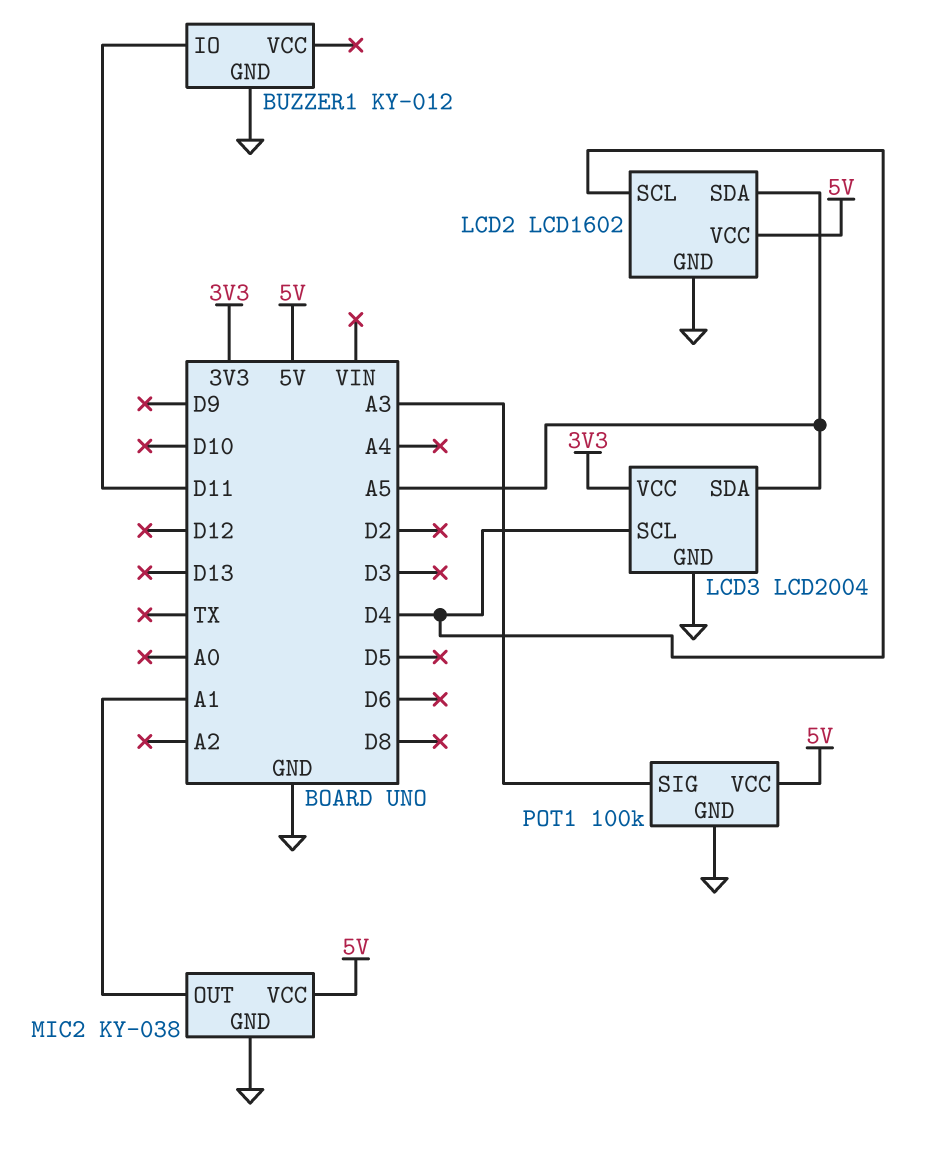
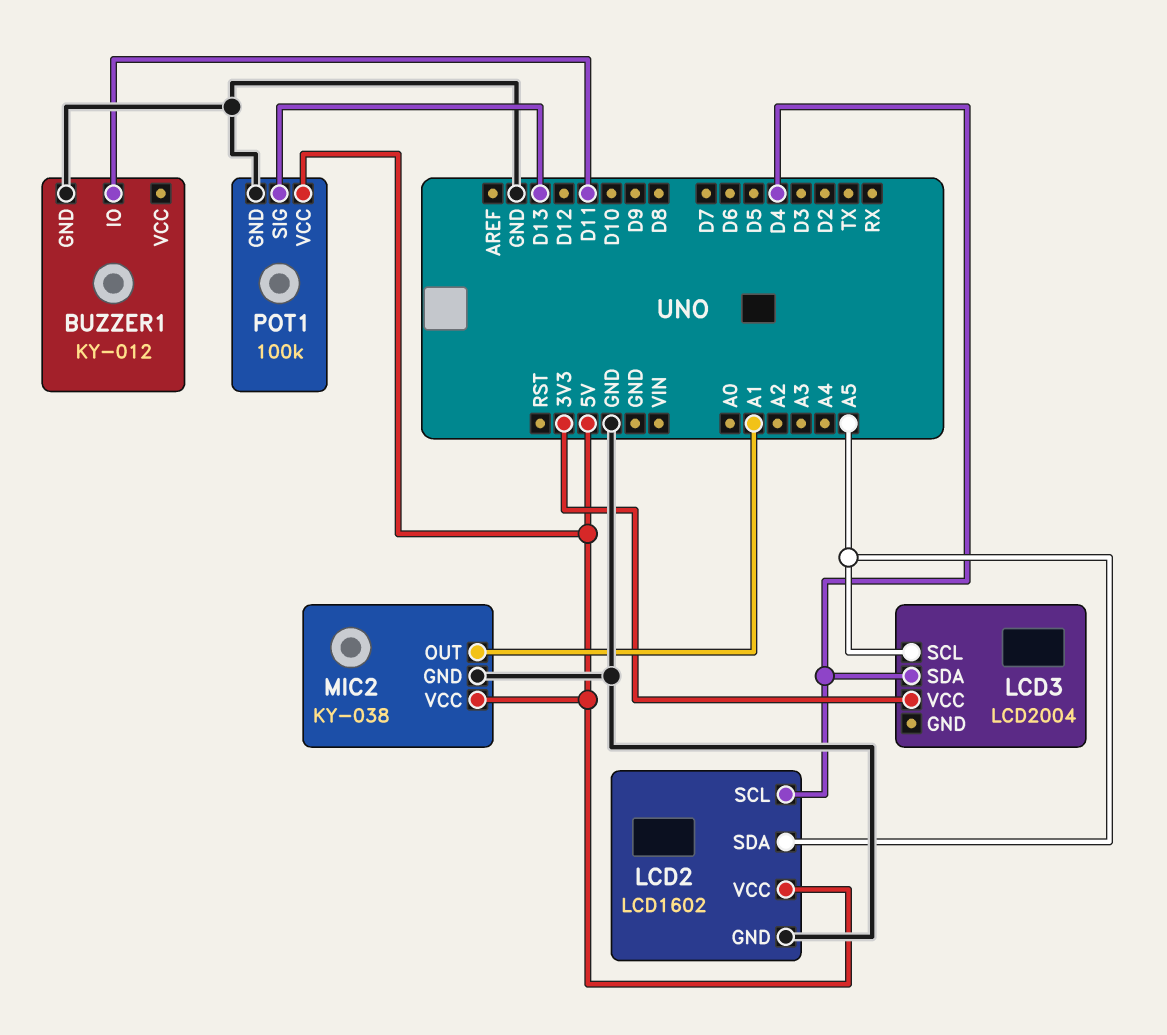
LCD3 pin GND: GND -> none
LCD3 pin SCL: D4 -> A5
LCD3 pin SDA: A5 -> D4
POT1 pin SIG: A3 -> D13

